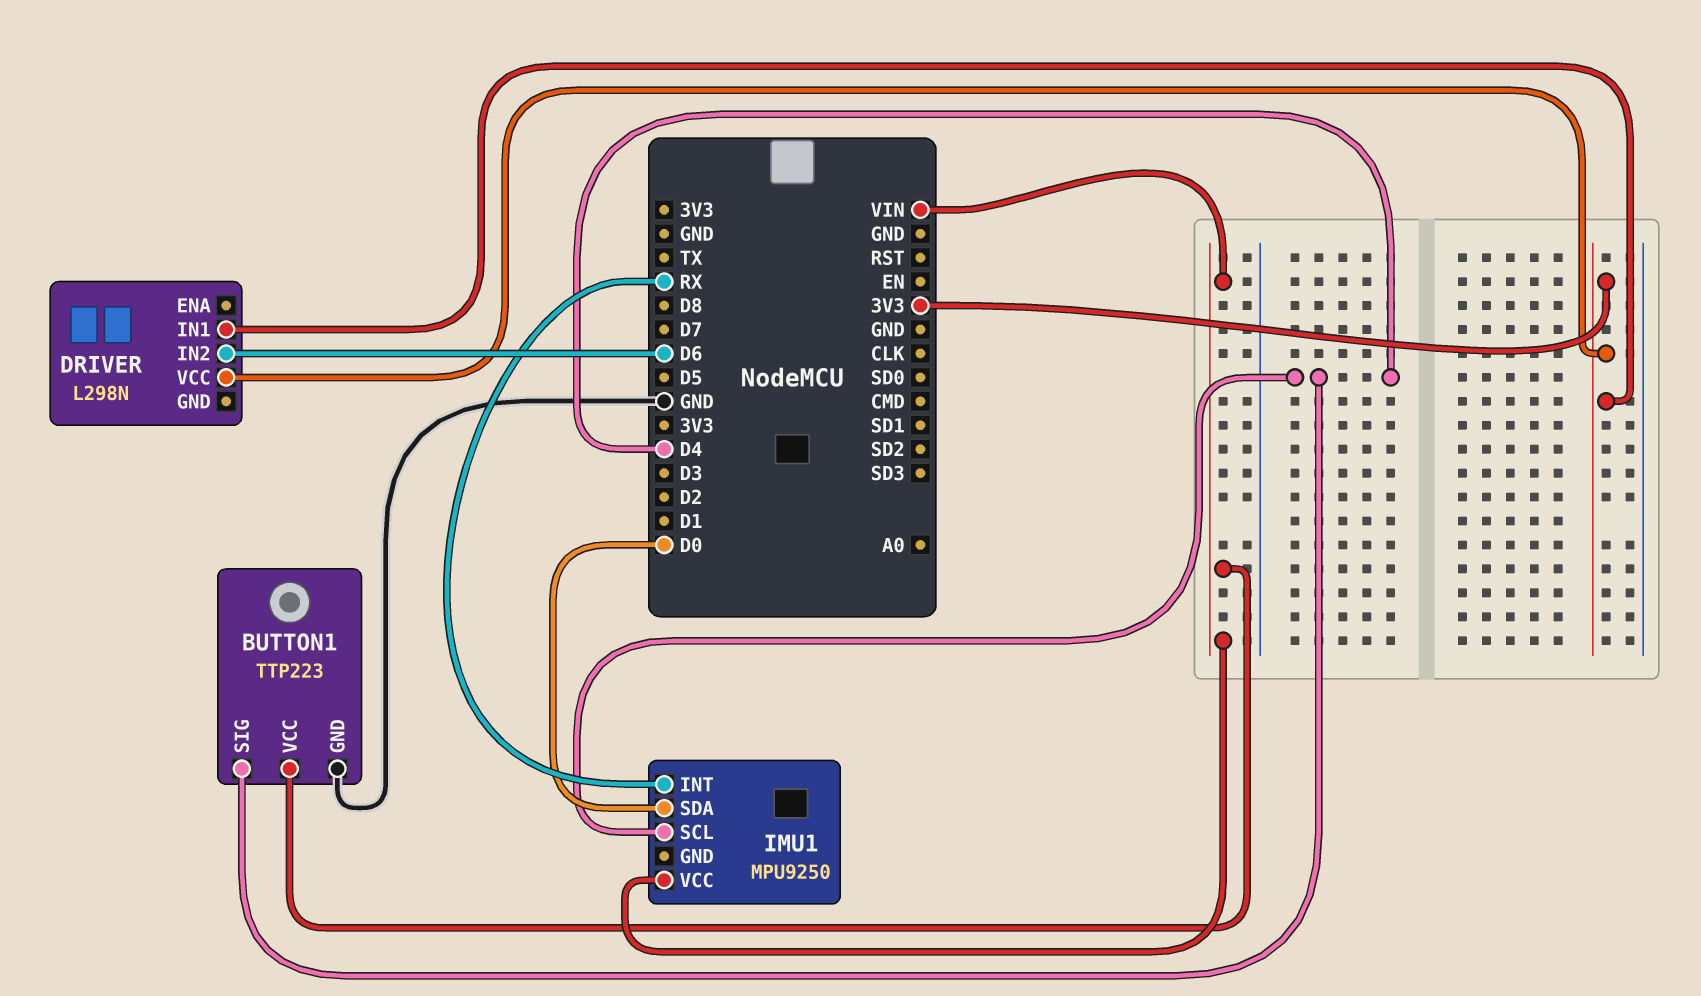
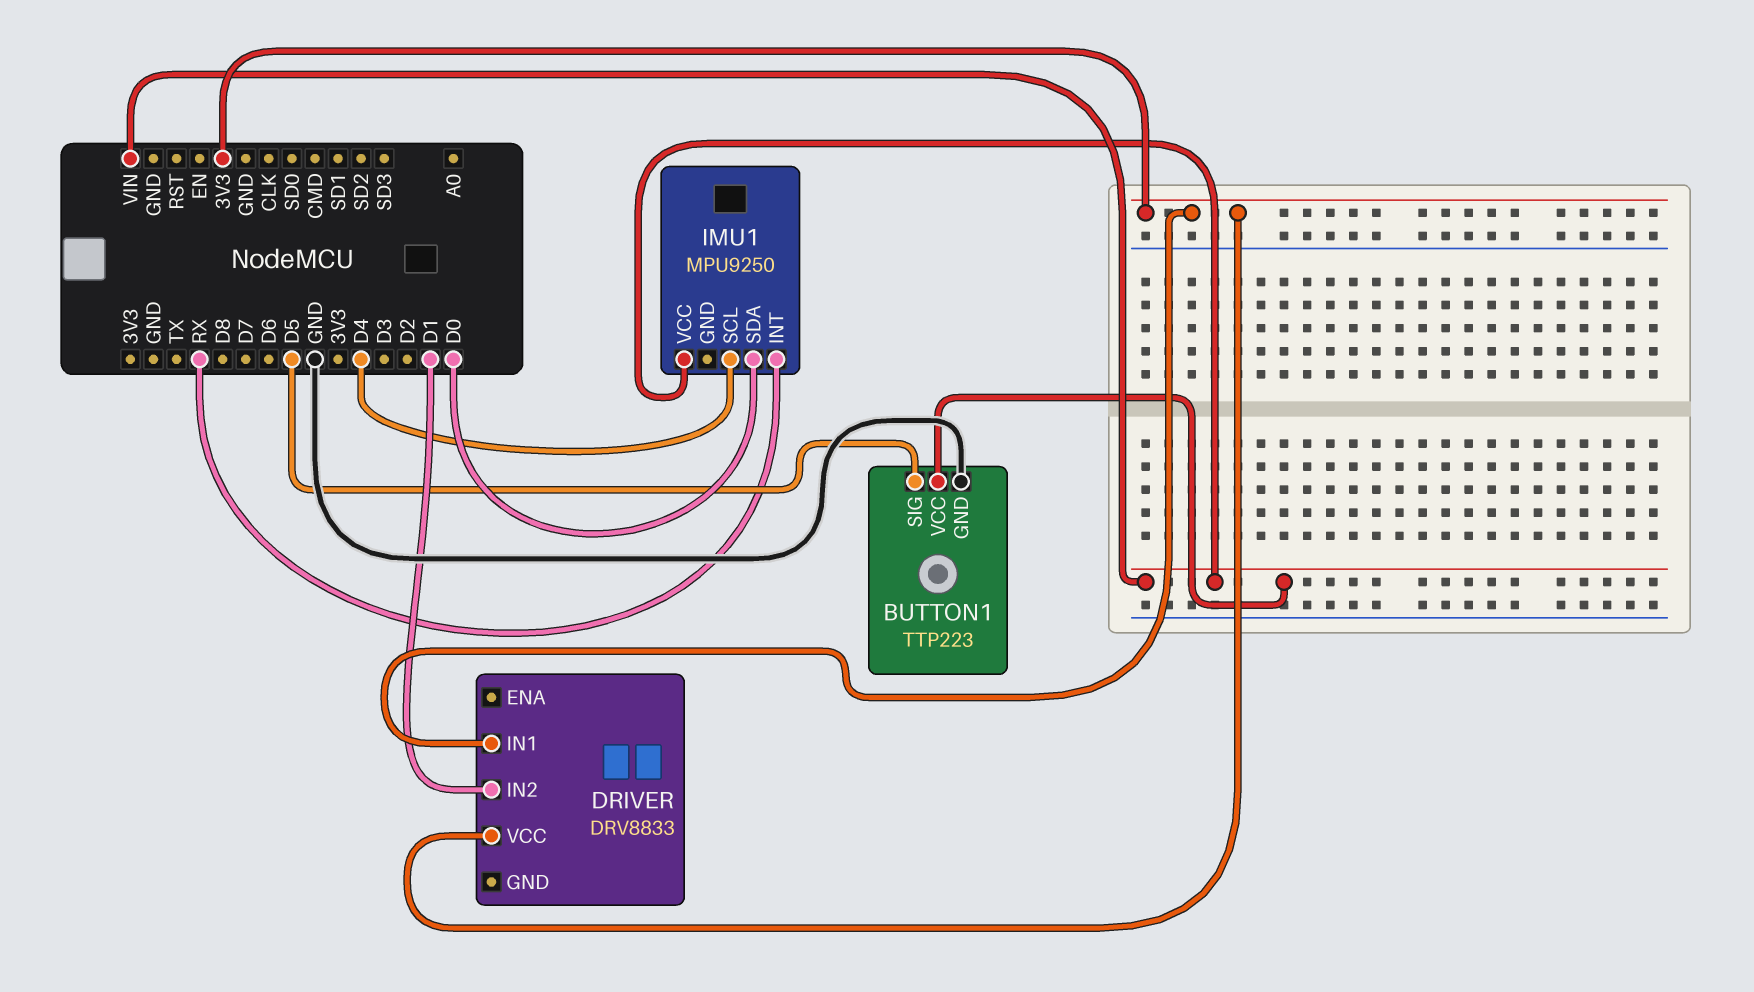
BUTTON1 pin SIG: D4 -> D5
DRIVER: L298N -> DRV8833
DRIVER pin IN2: D6 -> D1

